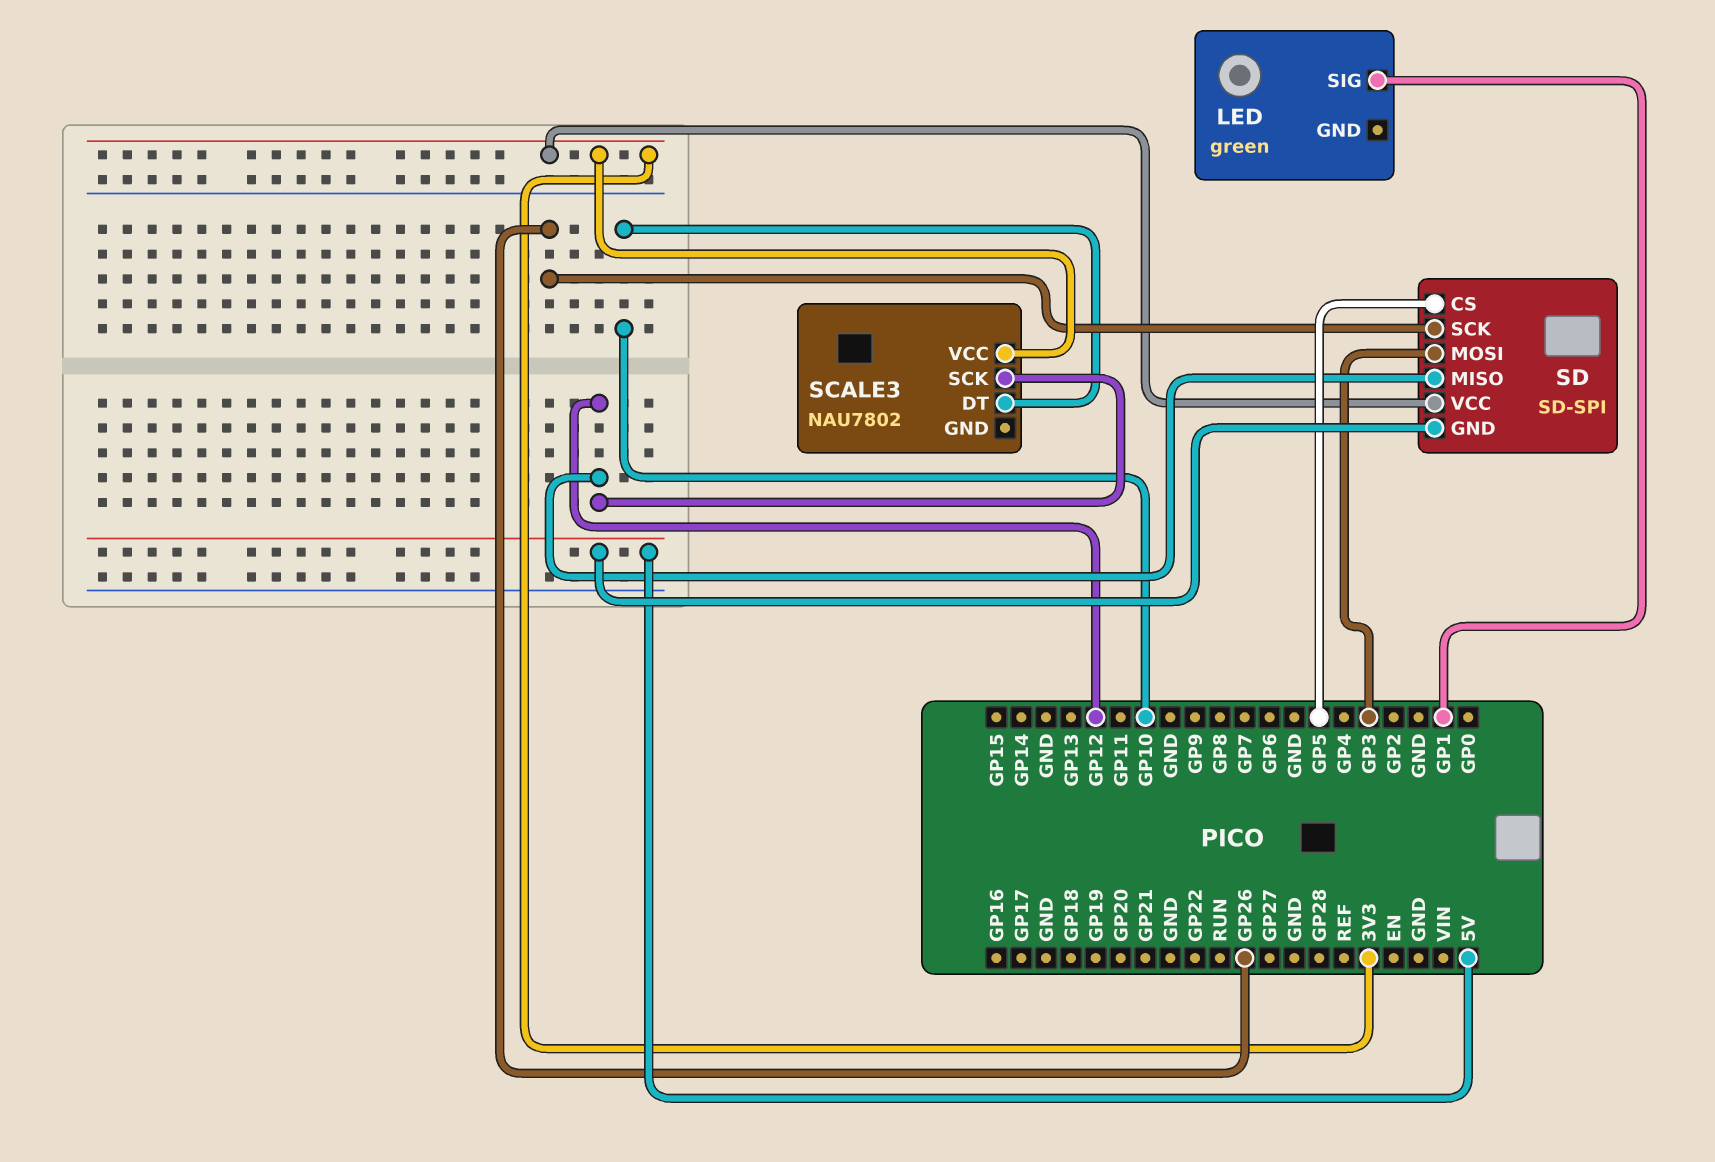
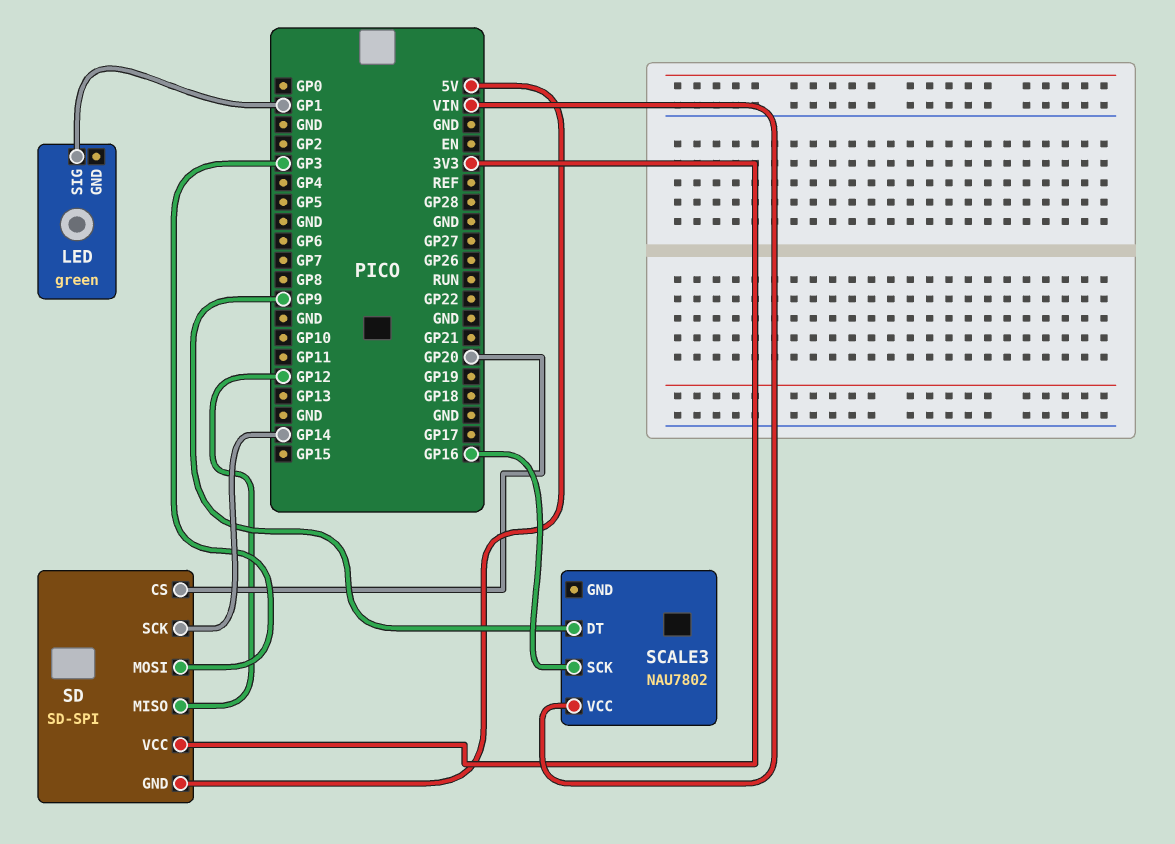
SCALE3 pin DT: GP10 -> GP9
SCALE3 pin SCK: GP12 -> GP16
SCALE3 pin VCC: 3V3 -> VIN
SD pin CS: GP5 -> GP20
SD pin SCK: GP26 -> GP14

